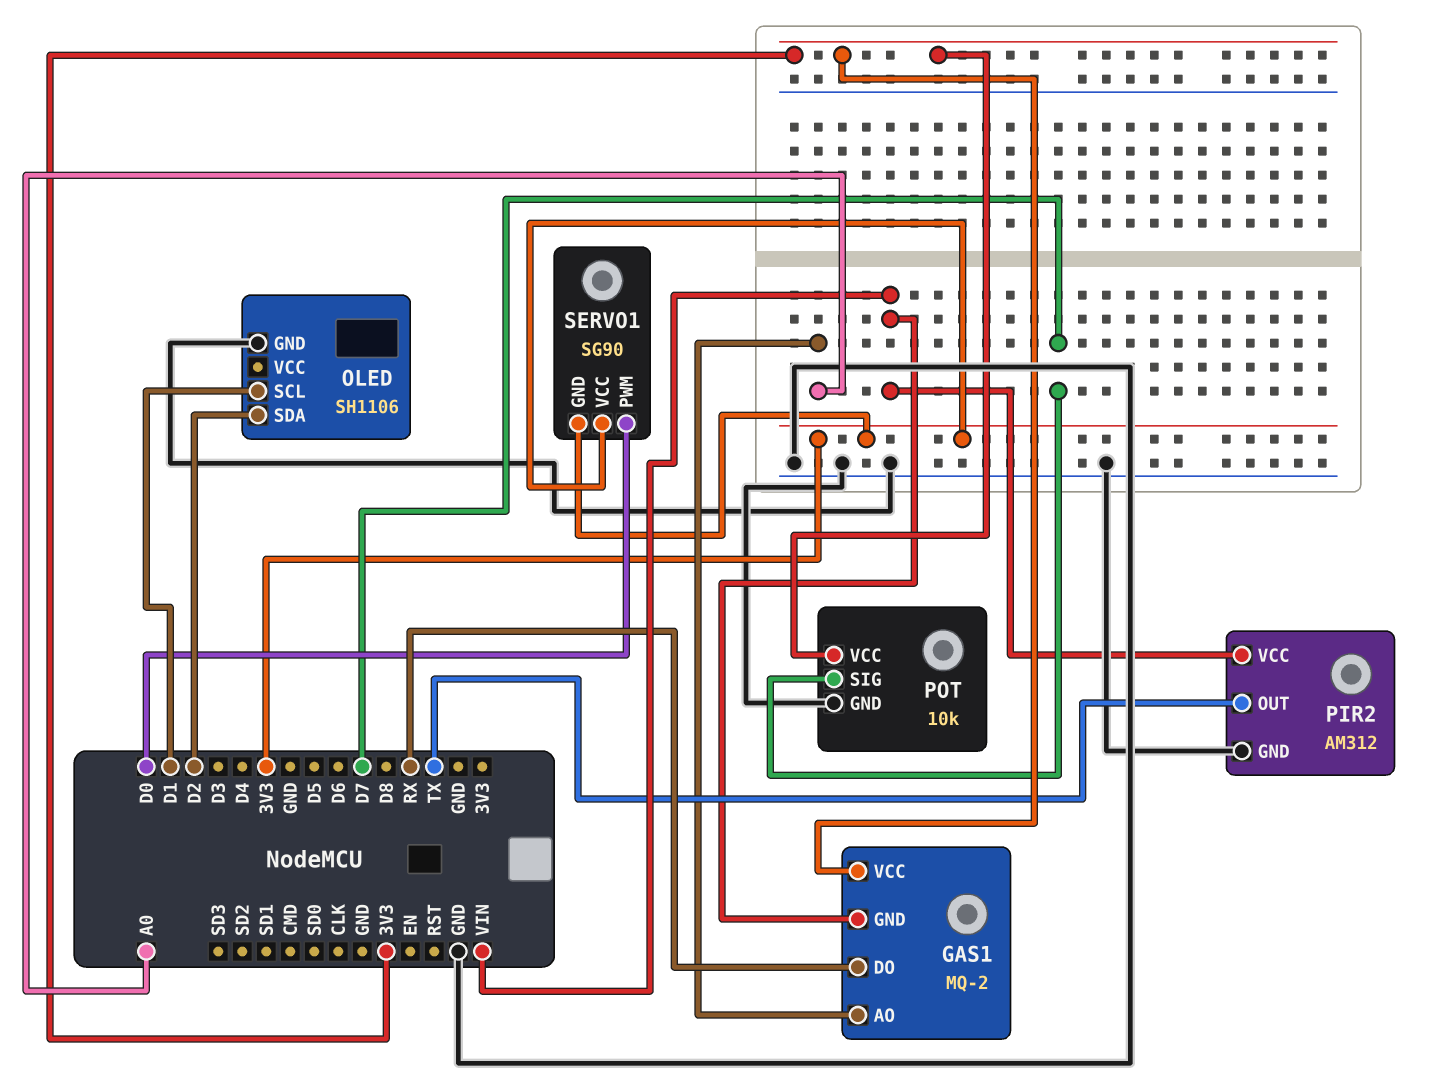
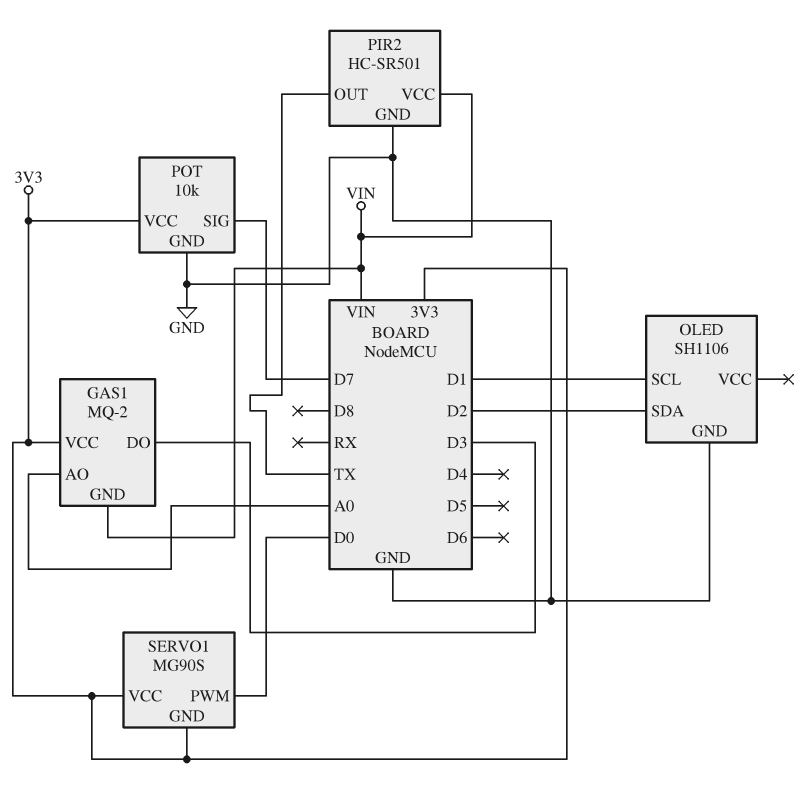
GAS1 pin DO: RX -> D3
PIR2: AM312 -> HC-SR501
SERVO1: SG90 -> MG90S

